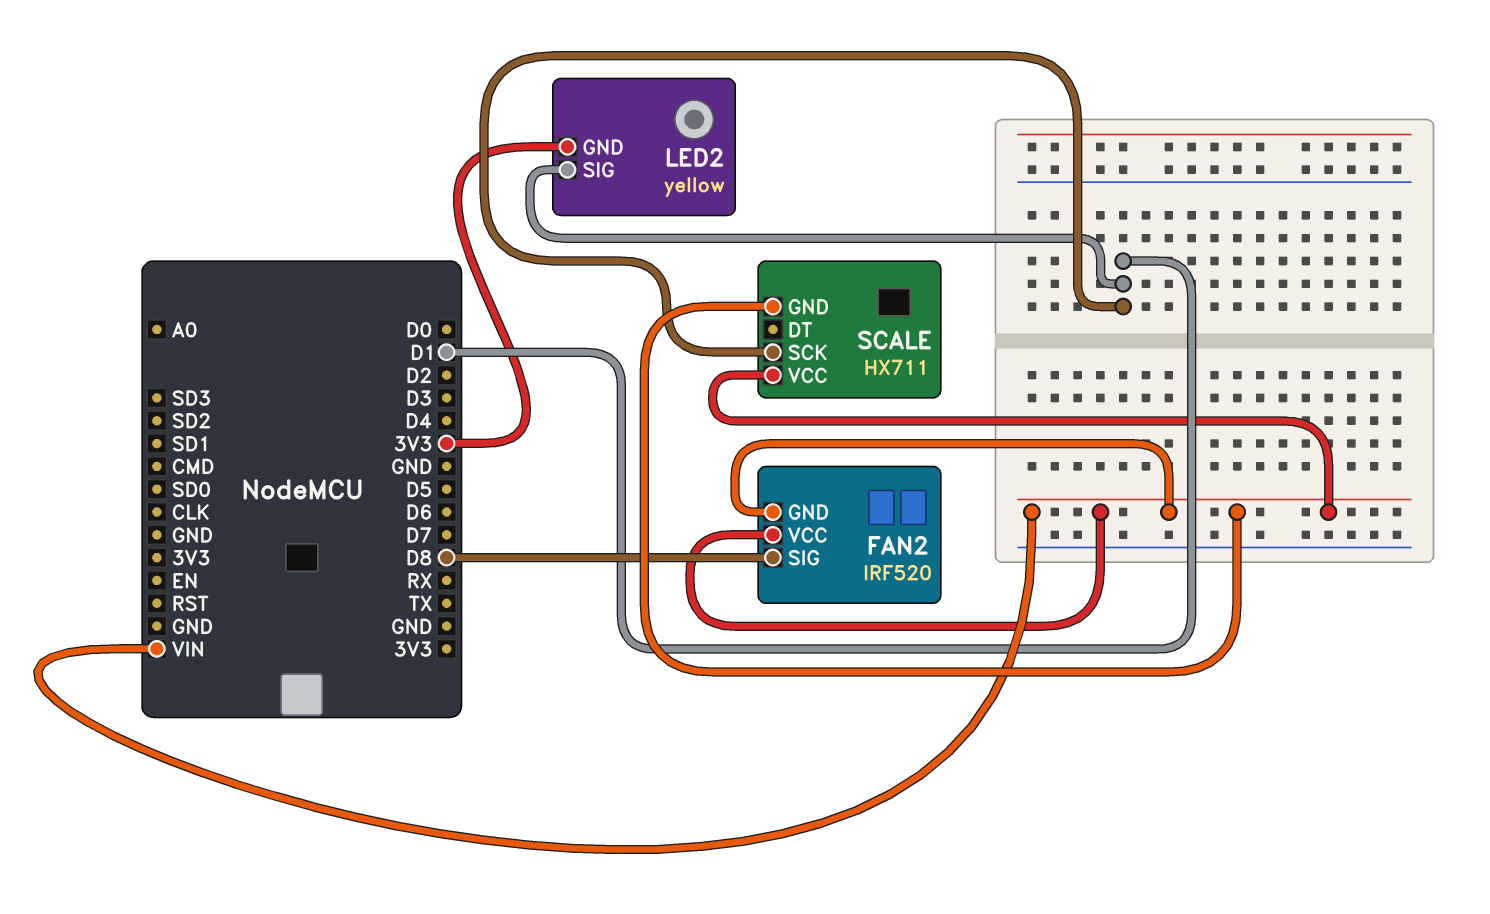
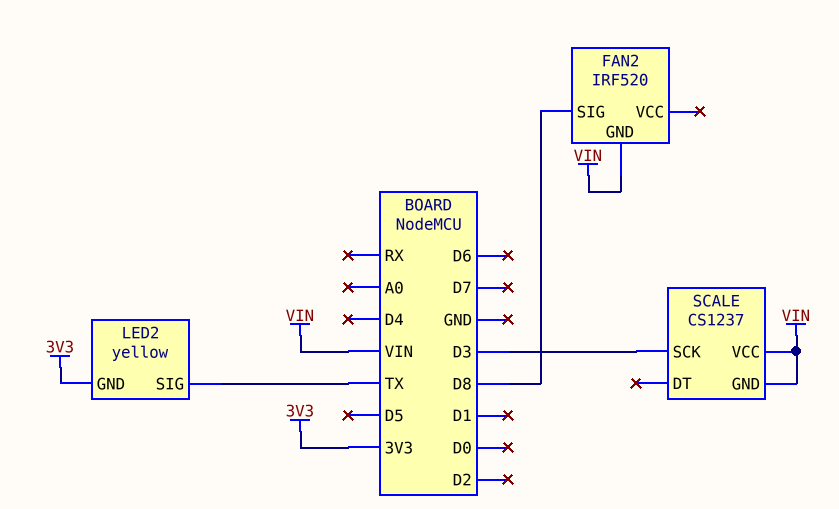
FAN2 pin VCC: VIN -> none
LED2 pin SIG: D1 -> TX
SCALE: HX711 -> CS1237
SCALE pin SCK: D1 -> D3

